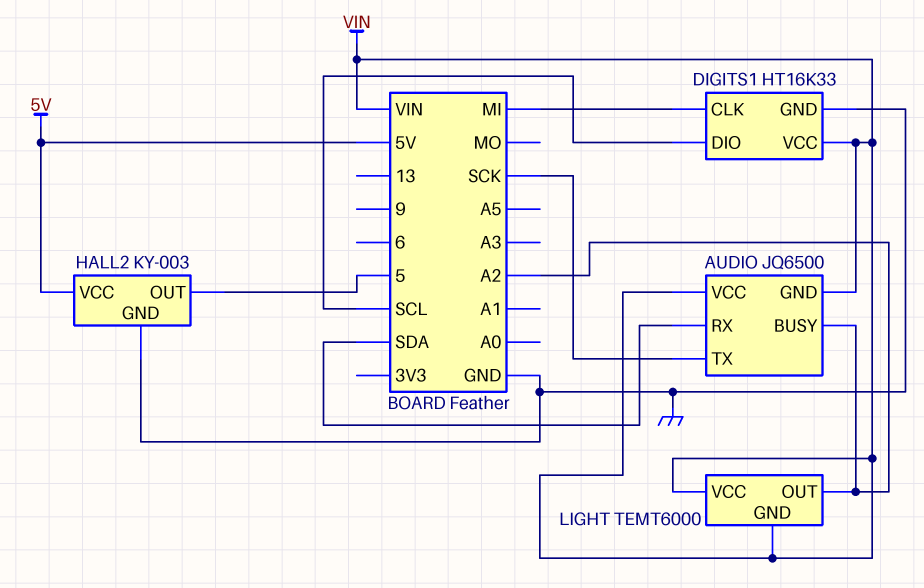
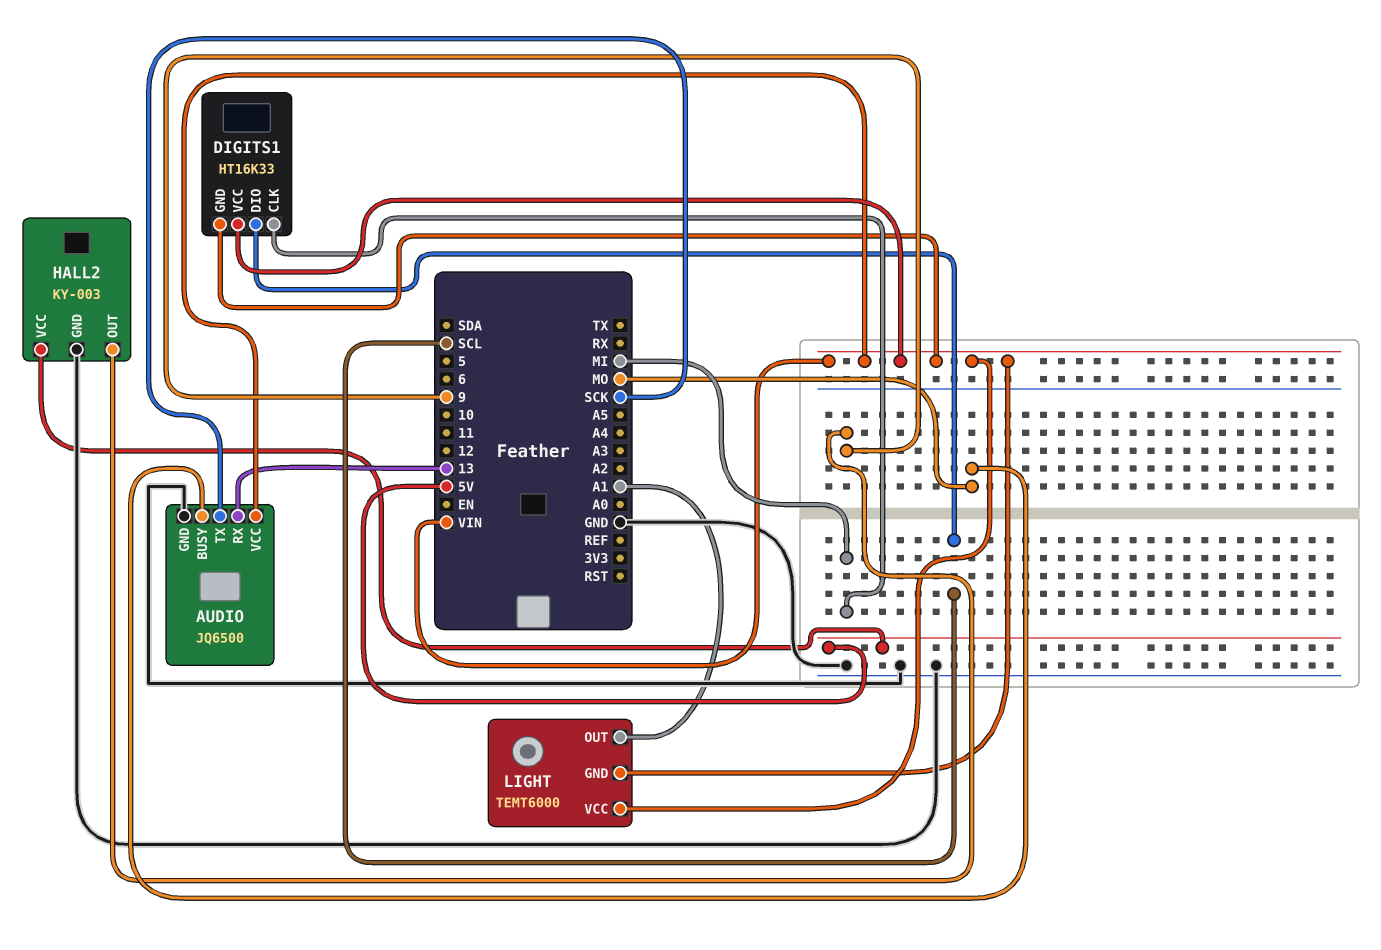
AUDIO pin BUSY: A2 -> MO
AUDIO pin GND: VIN -> GND
AUDIO pin RX: SDA -> 13
DIGITS1 pin GND: GND -> VIN
HALL2 pin OUT: 5 -> 9
LIGHT pin OUT: A2 -> A1

